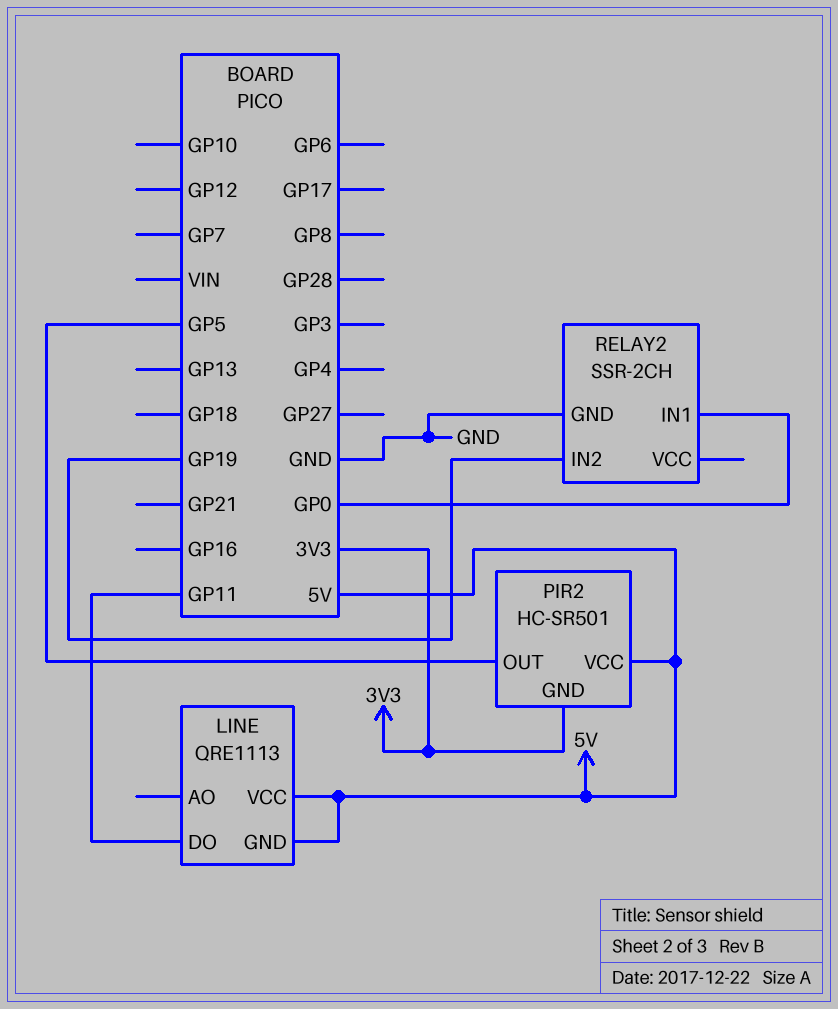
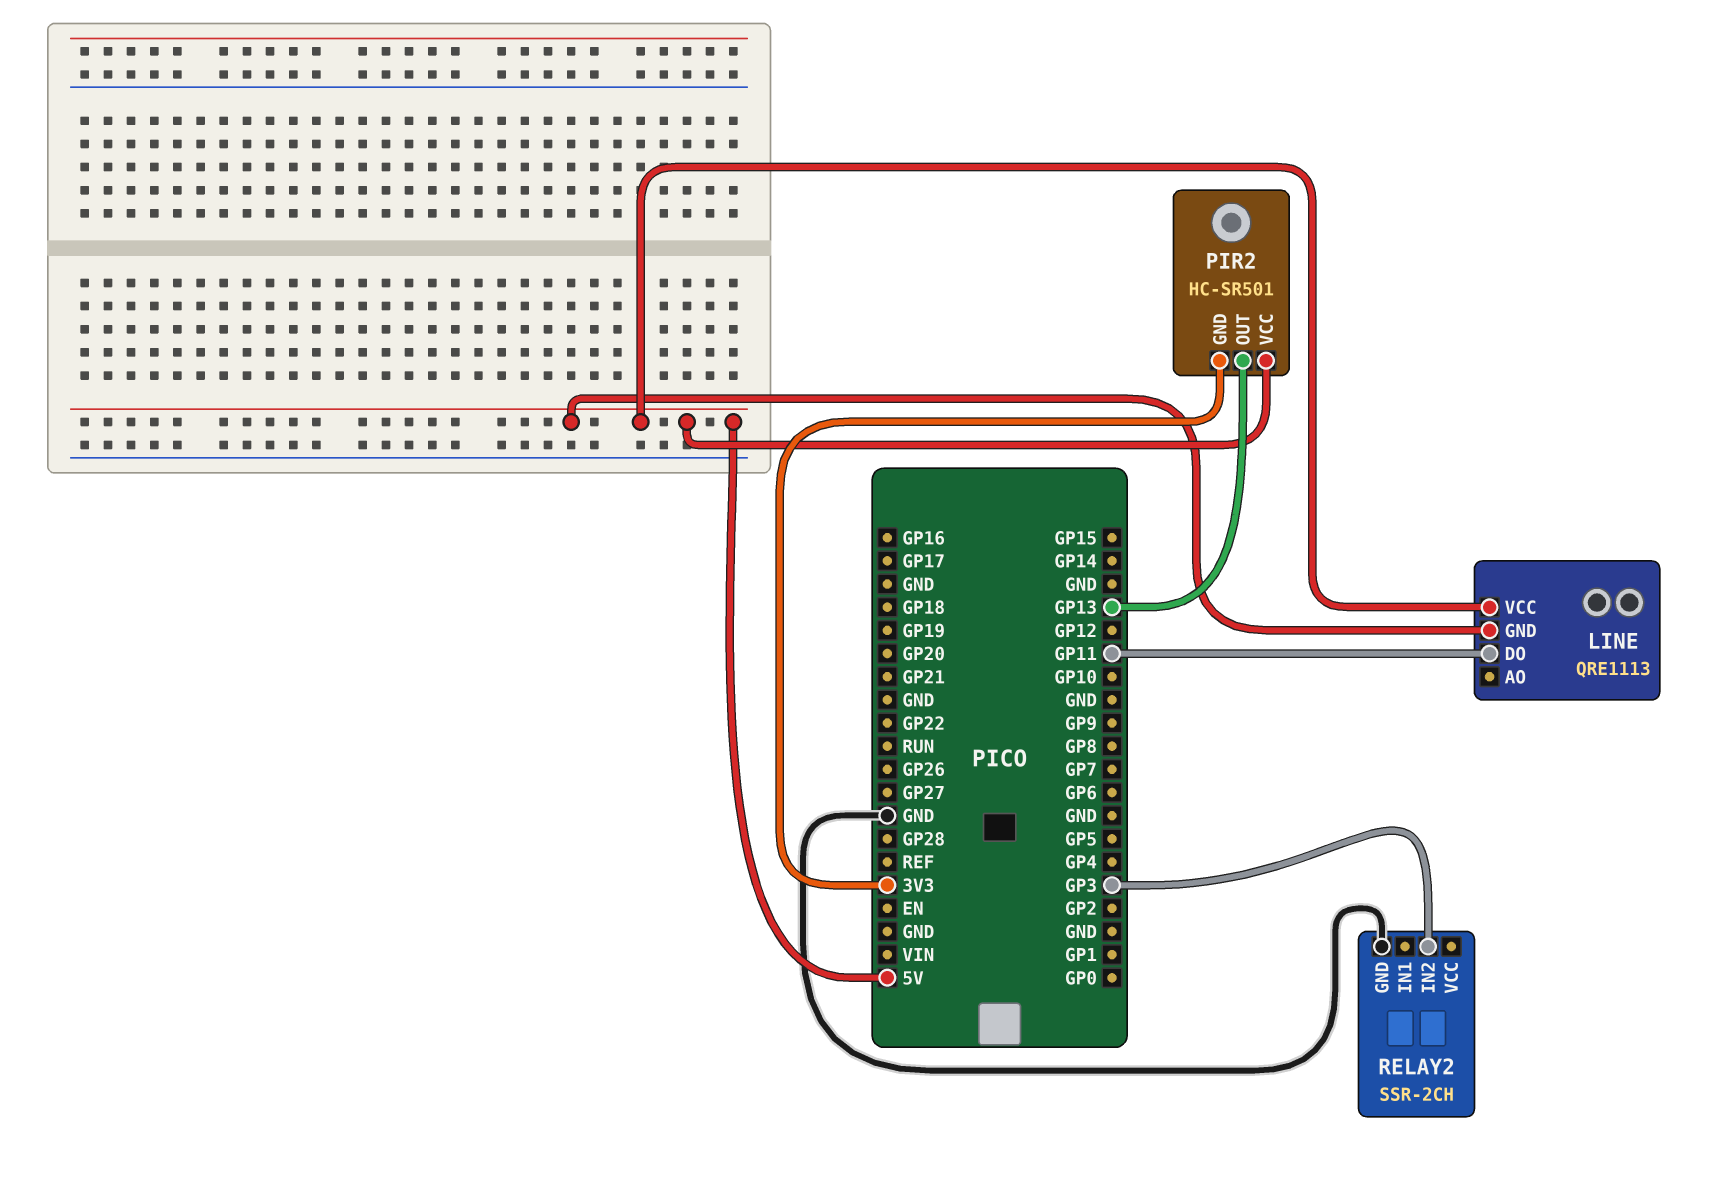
PIR2 pin OUT: GP5 -> GP13
RELAY2 pin IN1: GP0 -> none
RELAY2 pin IN2: GP19 -> GP3

